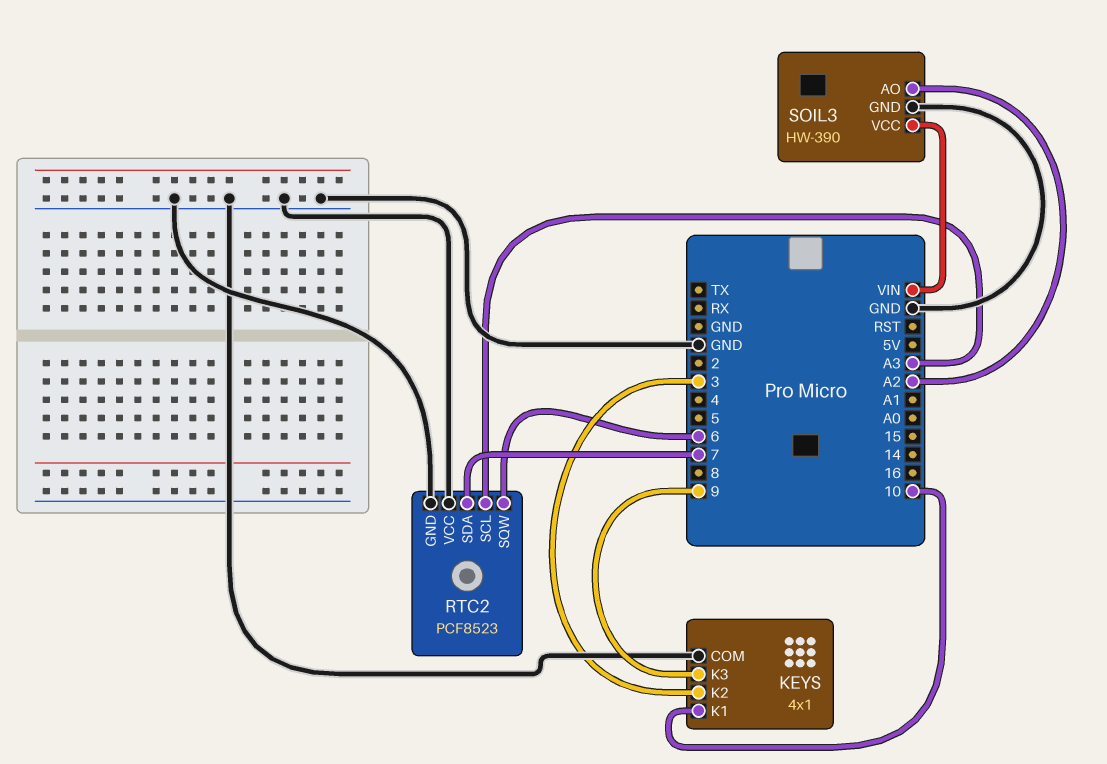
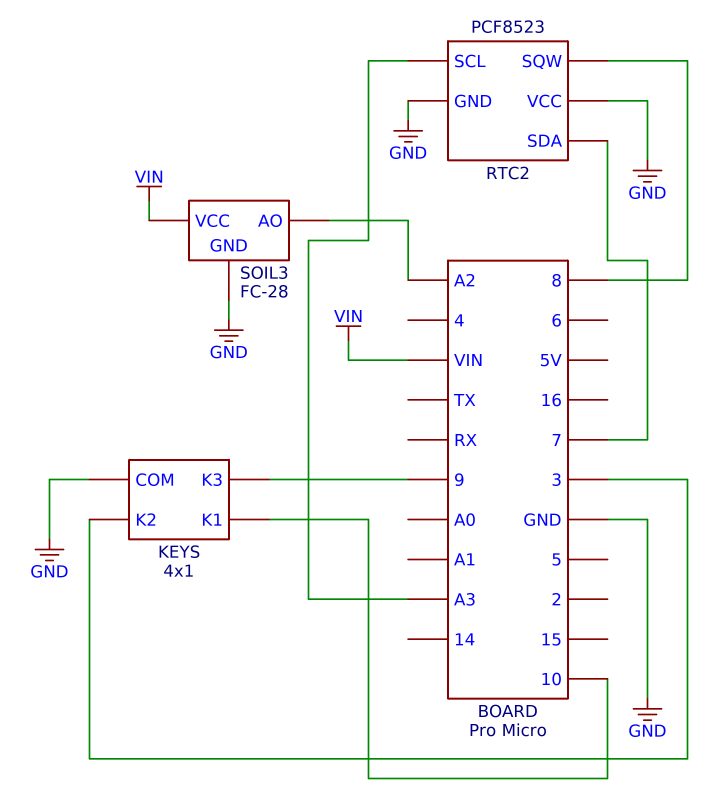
RTC2 pin SQW: 6 -> 8
SOIL3: HW-390 -> FC-28

